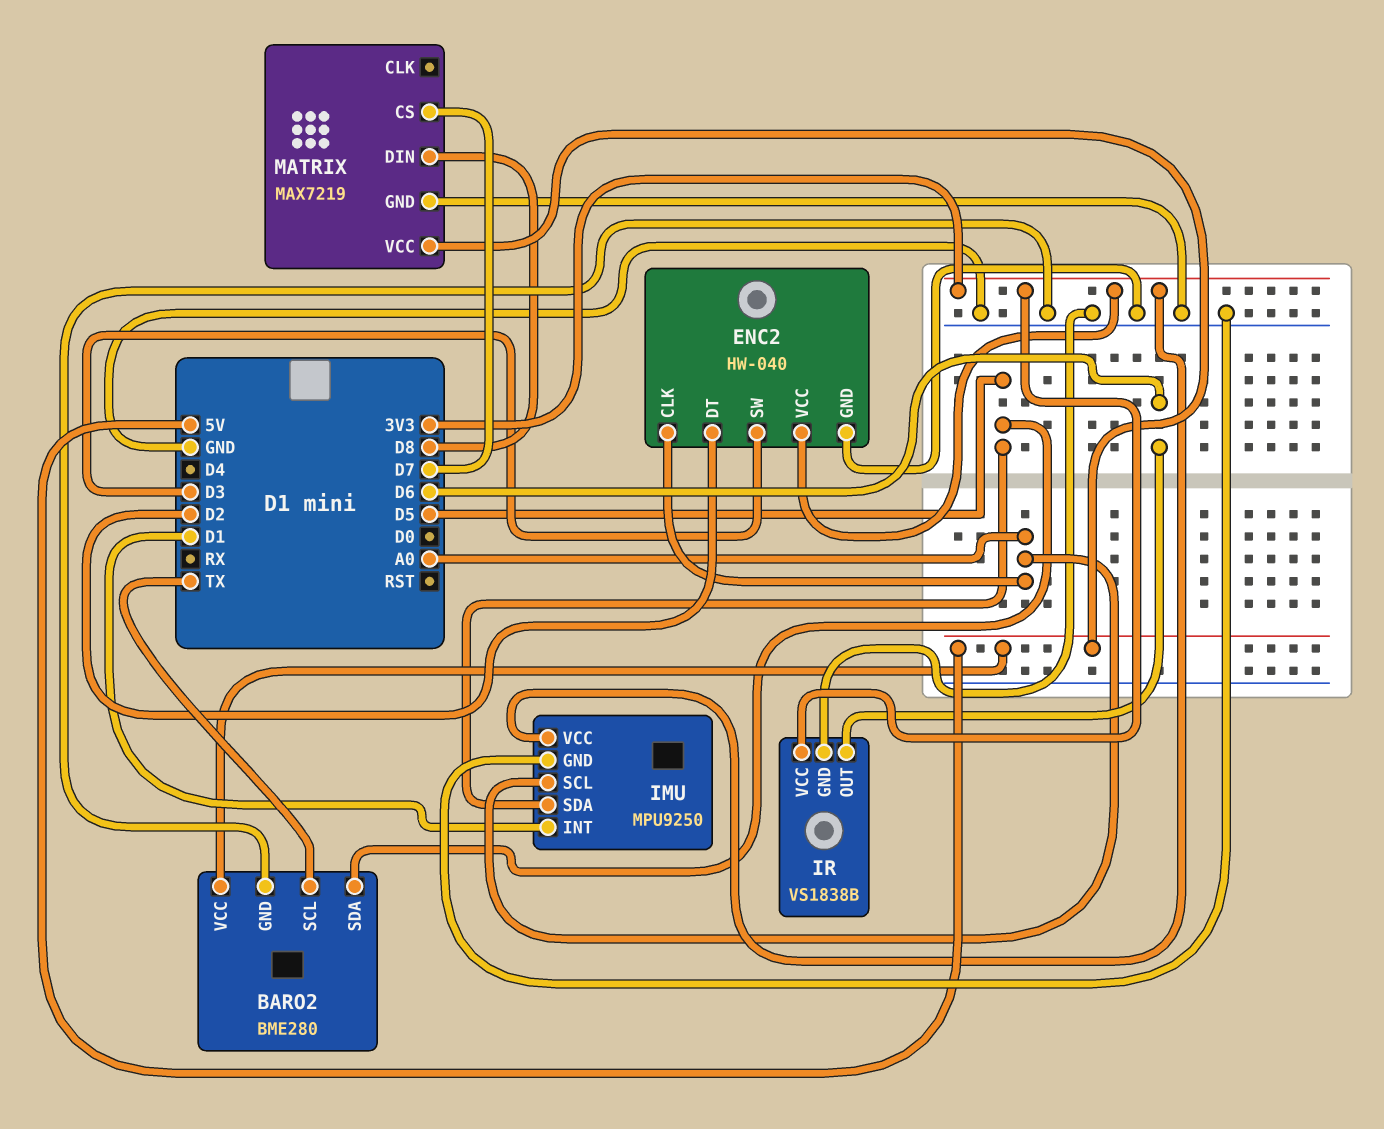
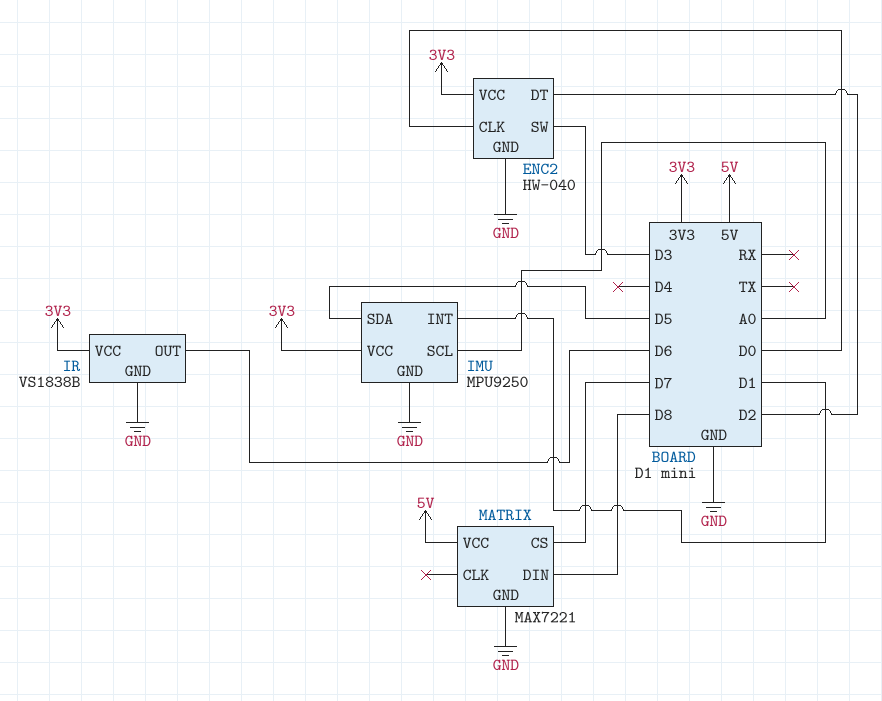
BARO2: BME280 -> none
BARO2 pin GND: GND -> none
BARO2 pin SCL: TX -> none
BARO2 pin SDA: D5 -> none
BARO2 pin VCC: 5V -> none
ENC2 pin CLK: A0 -> D0
MATRIX: MAX7219 -> MAX7221

